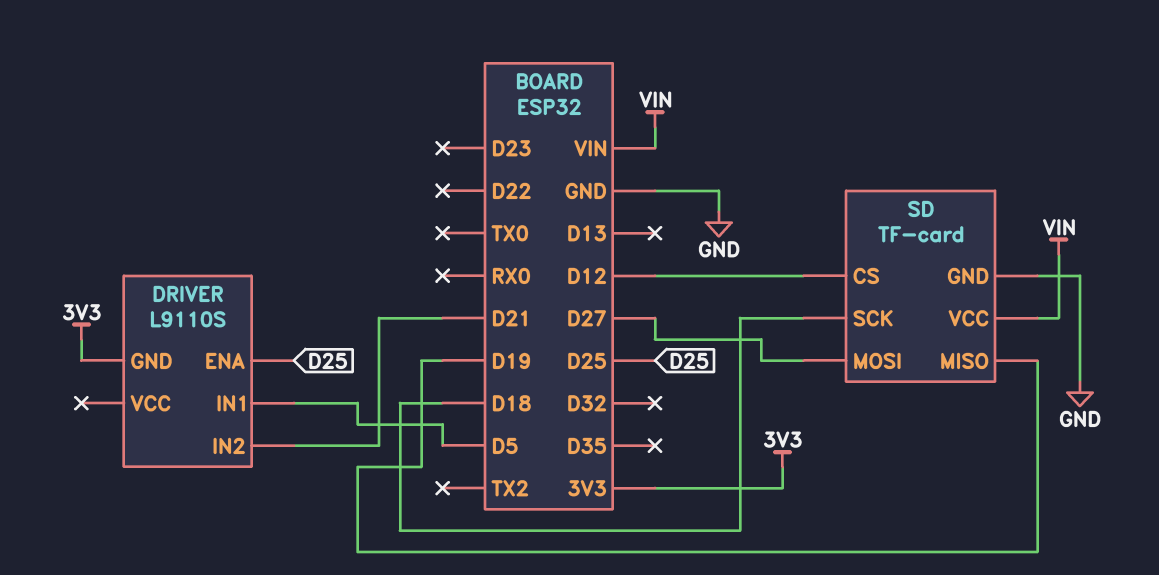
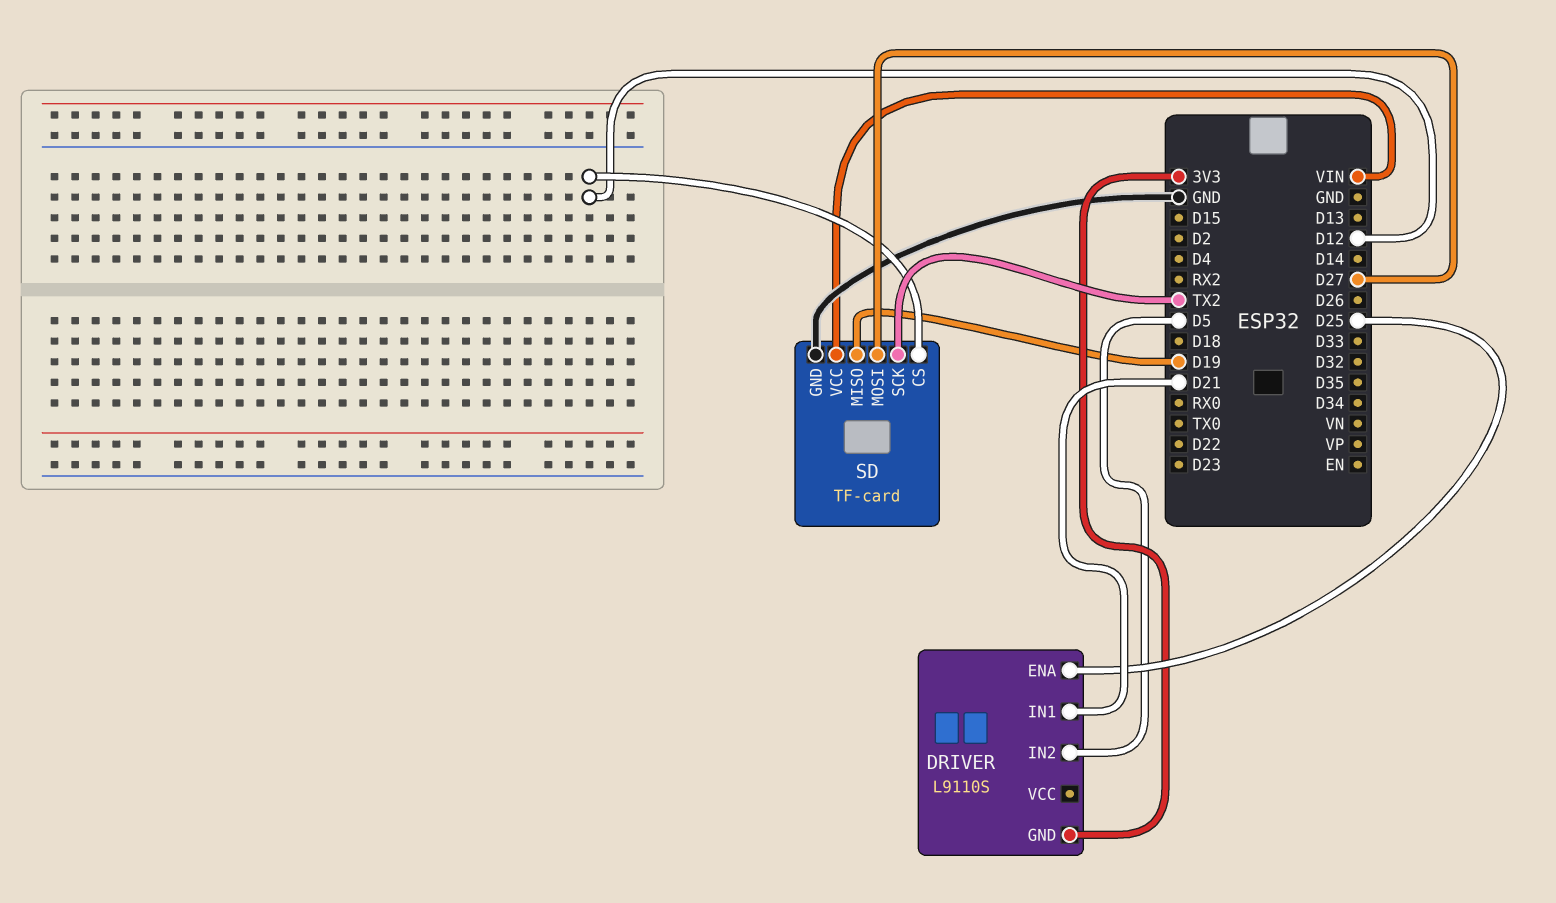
DRIVER pin IN1: D5 -> D21
DRIVER pin IN2: D21 -> D5
SD pin SCK: D18 -> TX2

